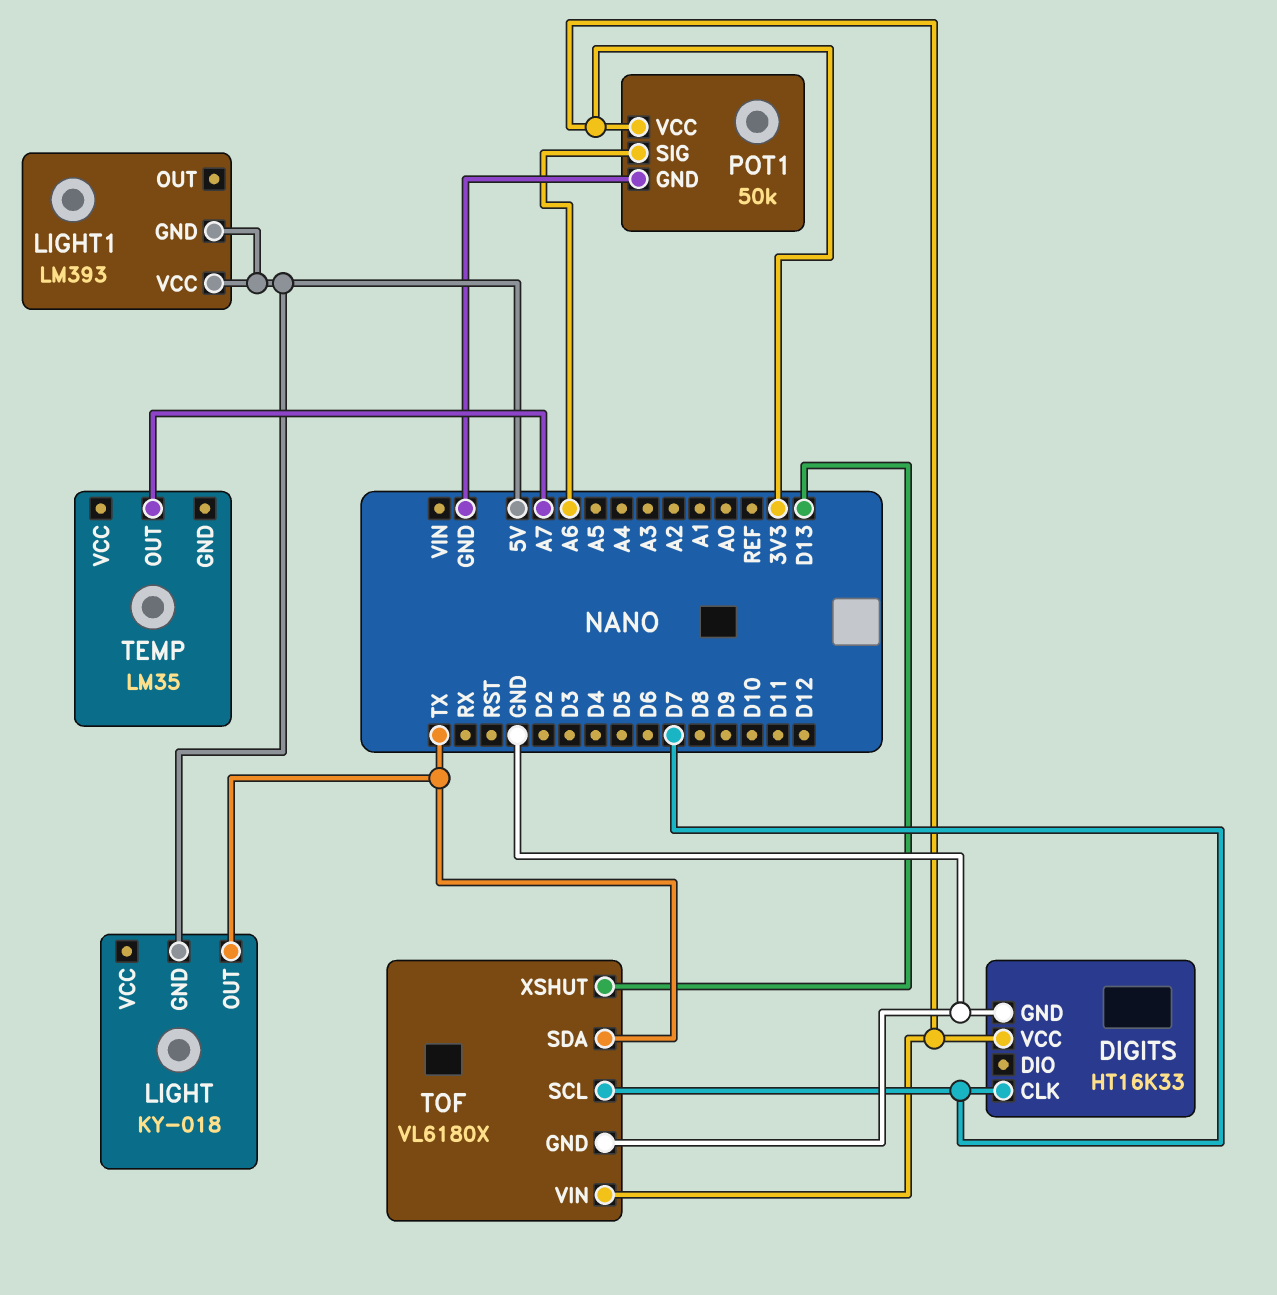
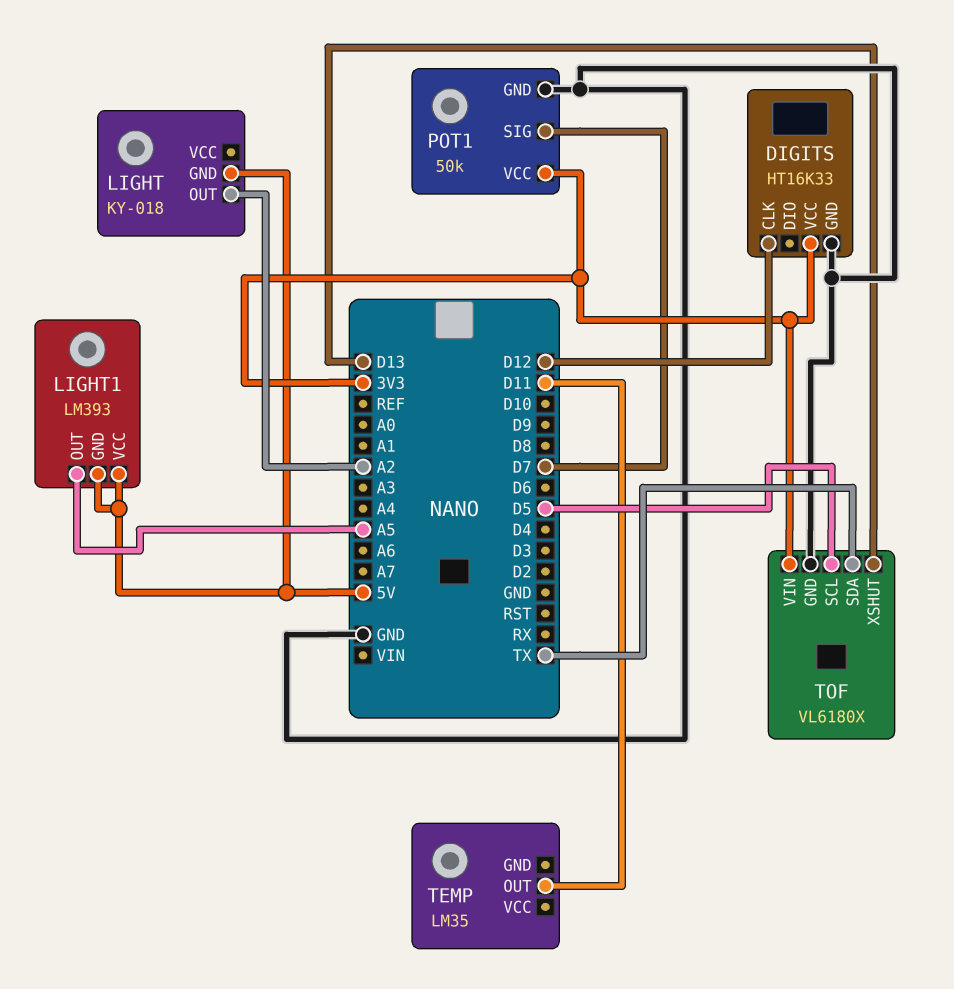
DIGITS pin CLK: D7 -> D12
LIGHT pin OUT: TX -> A2
LIGHT1 pin OUT: none -> A5
POT1 pin SIG: A6 -> D7
TEMP pin OUT: A7 -> D11
TOF pin SCL: D7 -> D5

